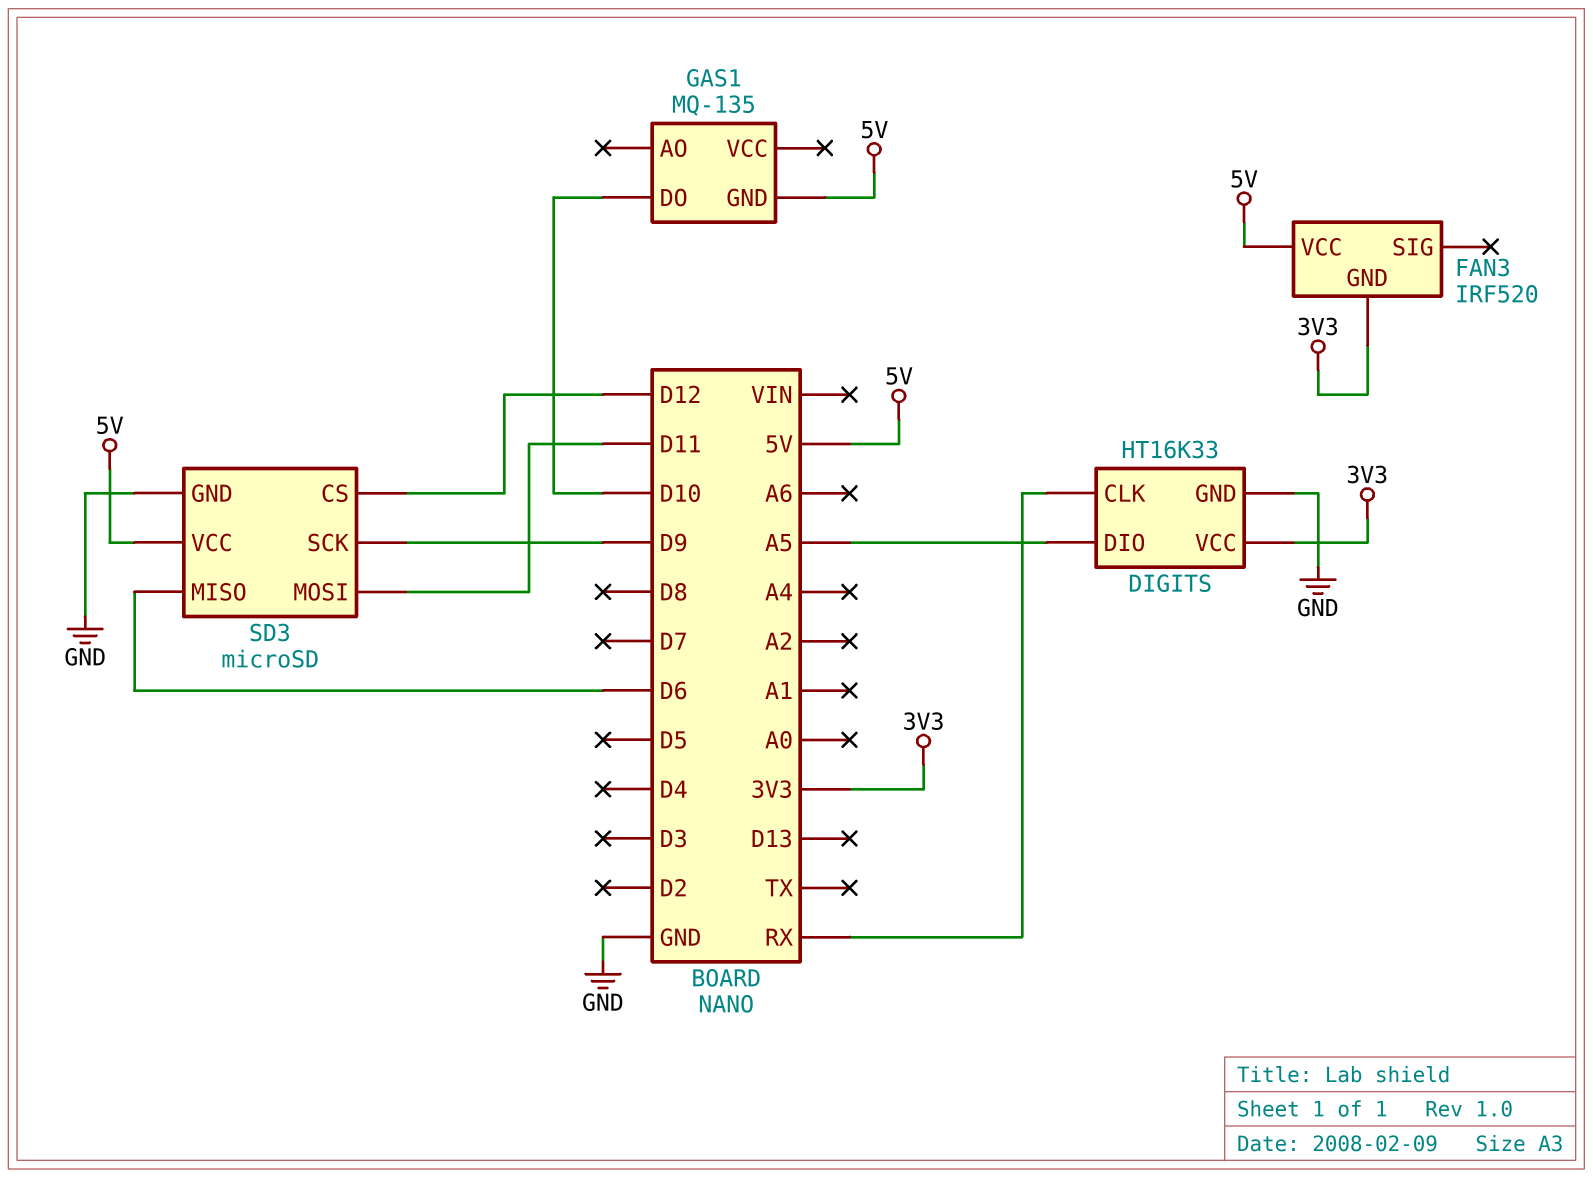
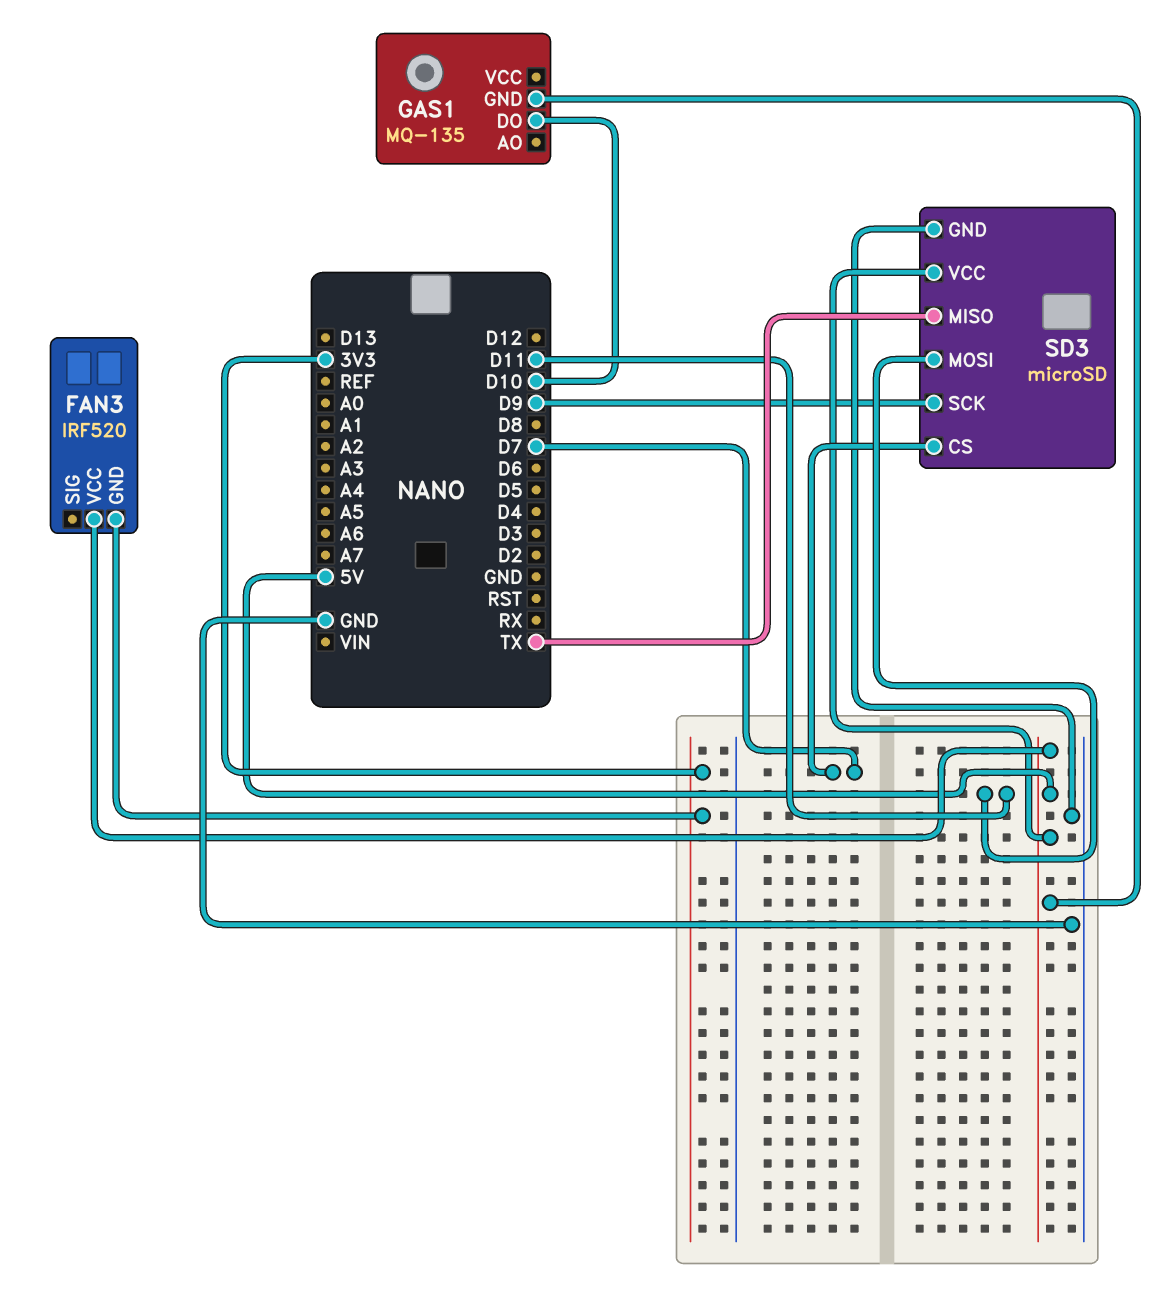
DIGITS: HT16K33 -> none
DIGITS pin CLK: RX -> none
DIGITS pin DIO: A5 -> none
DIGITS pin GND: GND -> none
DIGITS pin VCC: 3V3 -> none
SD3 pin CS: D12 -> D7
SD3 pin MISO: D6 -> TX

